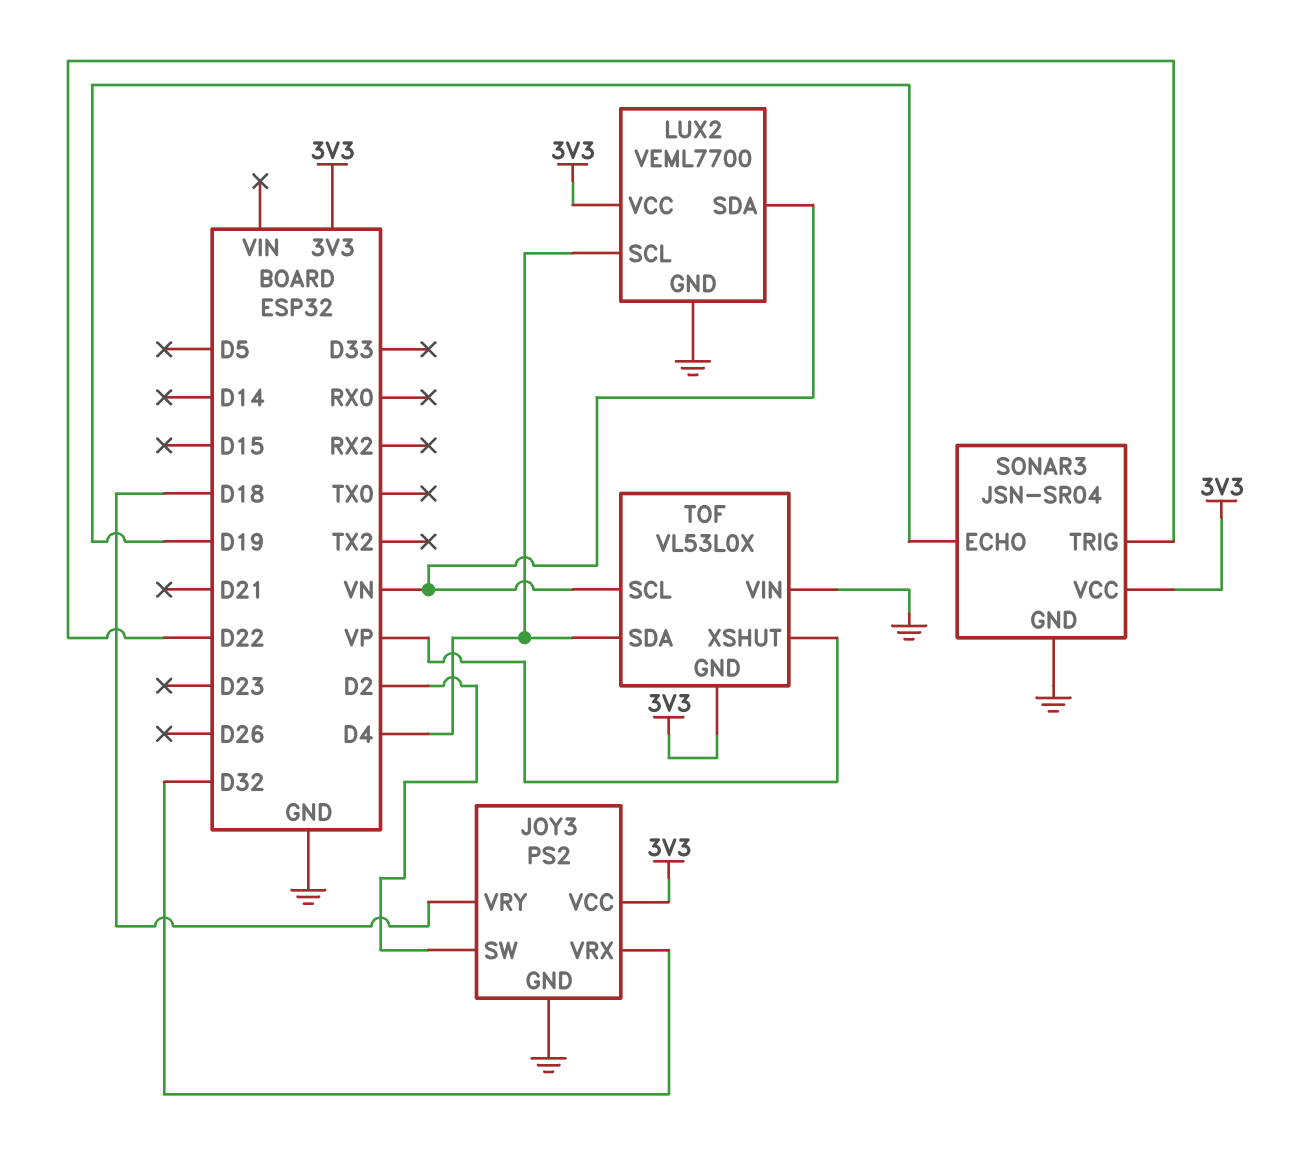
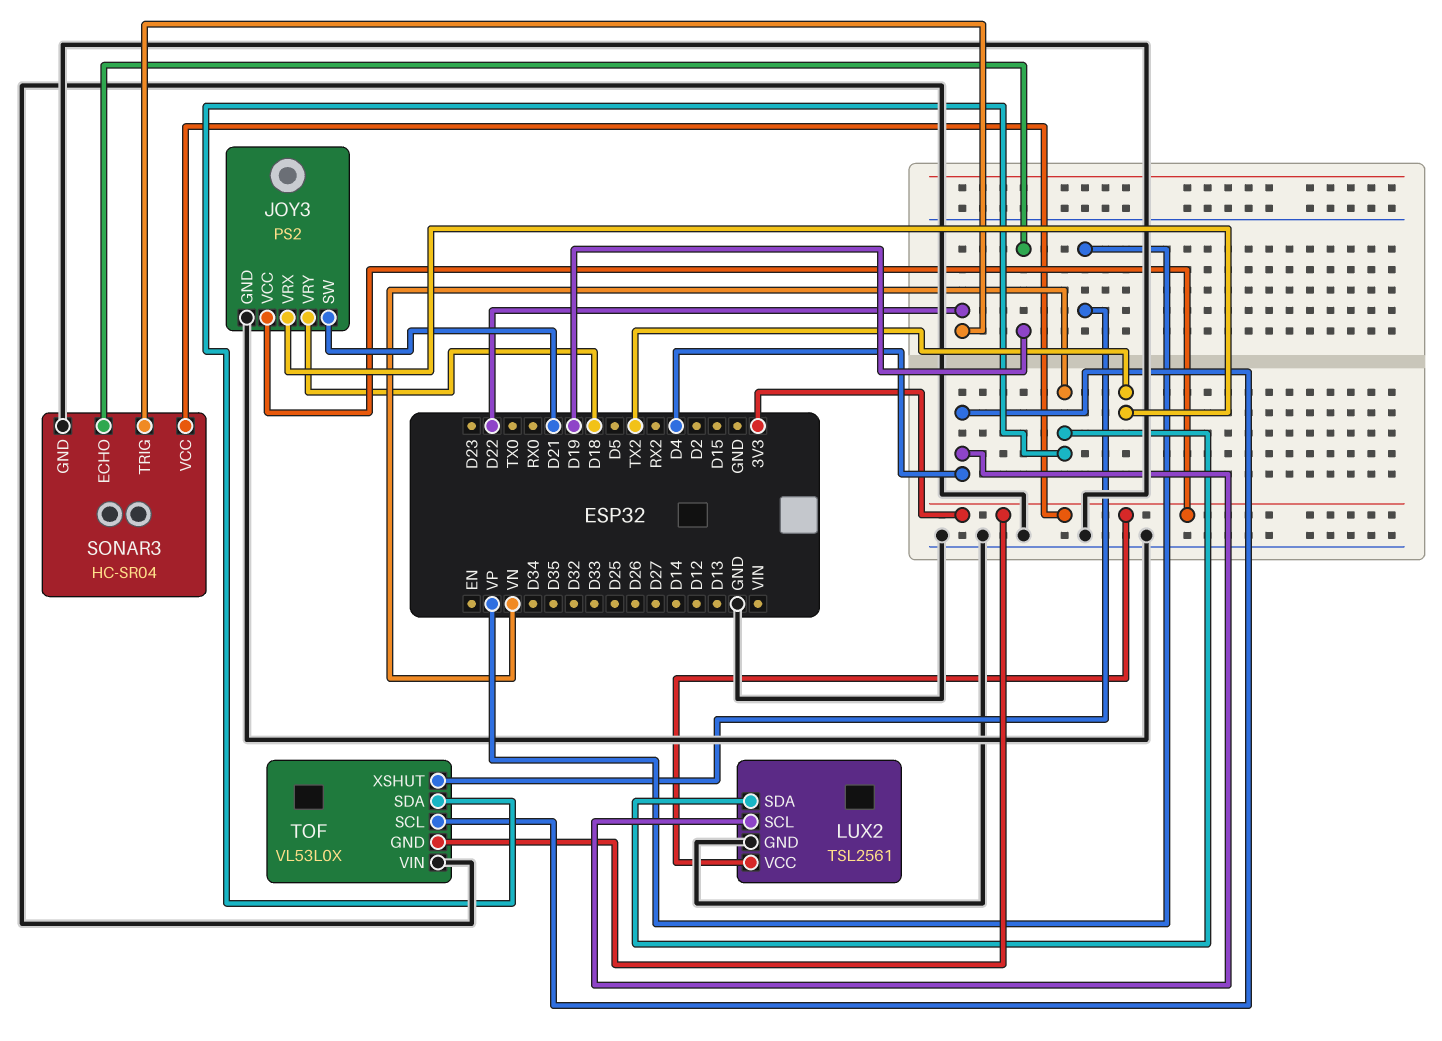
JOY3 pin SW: D2 -> D21
JOY3 pin VRX: D32 -> TX2
LUX2: VEML7700 -> TSL2561
SONAR3: JSN-SR04 -> HC-SR04
TOF pin SCL: VN -> D4
TOF pin SDA: D4 -> VN

